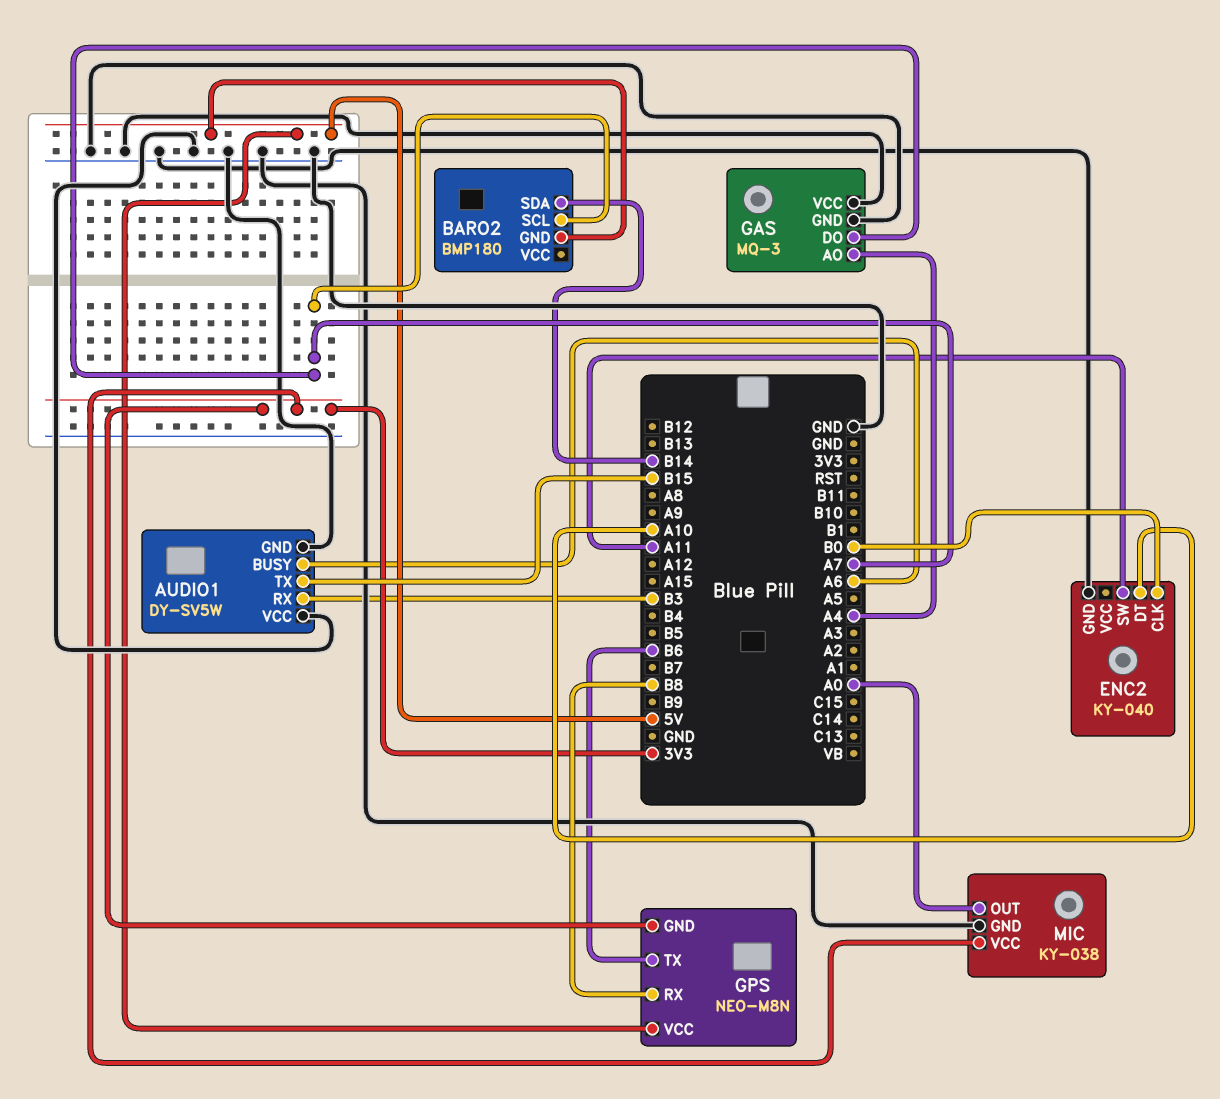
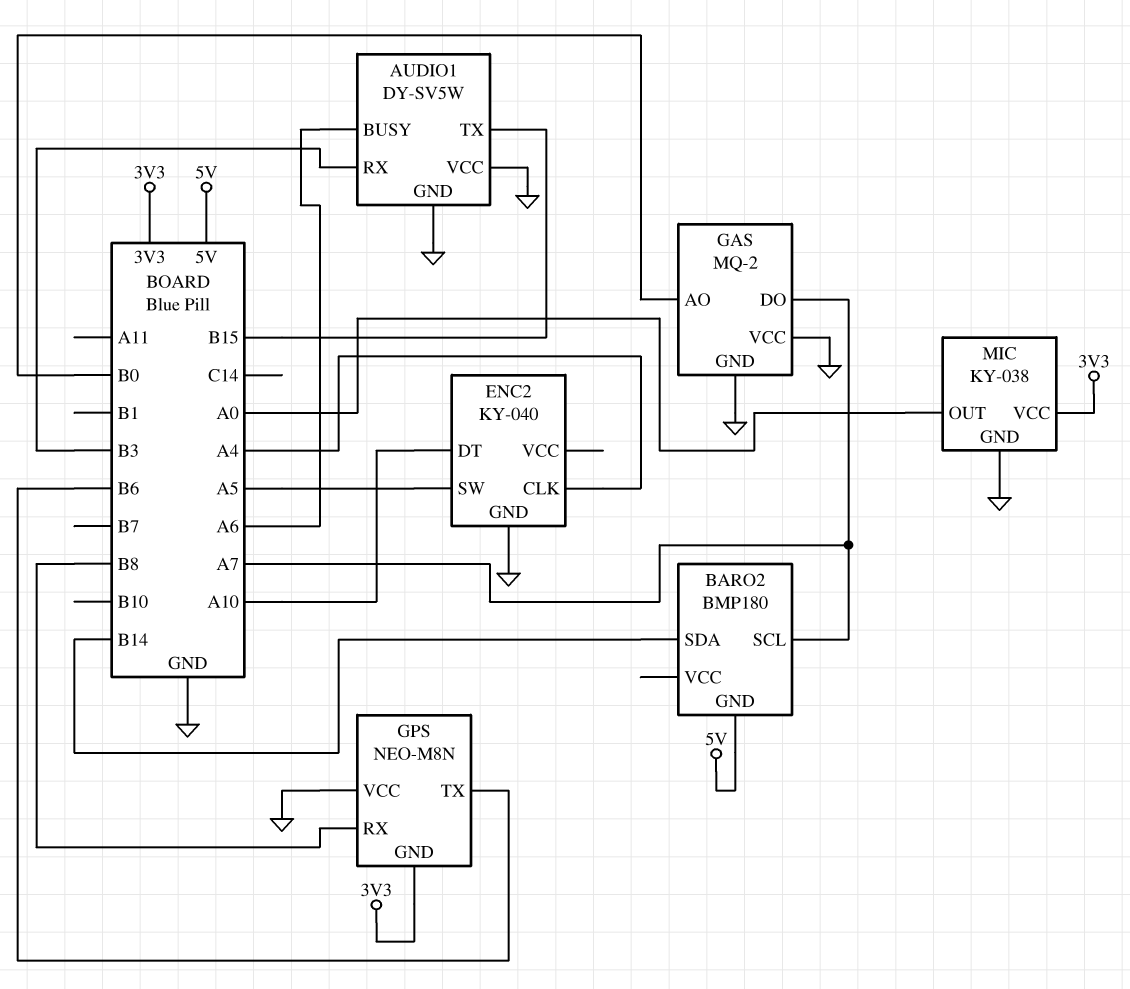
ENC2 pin CLK: B0 -> A4
ENC2 pin SW: A11 -> A5
GAS: MQ-3 -> MQ-2
GAS pin AO: A4 -> B0
GPS pin VCC: 5V -> GND

